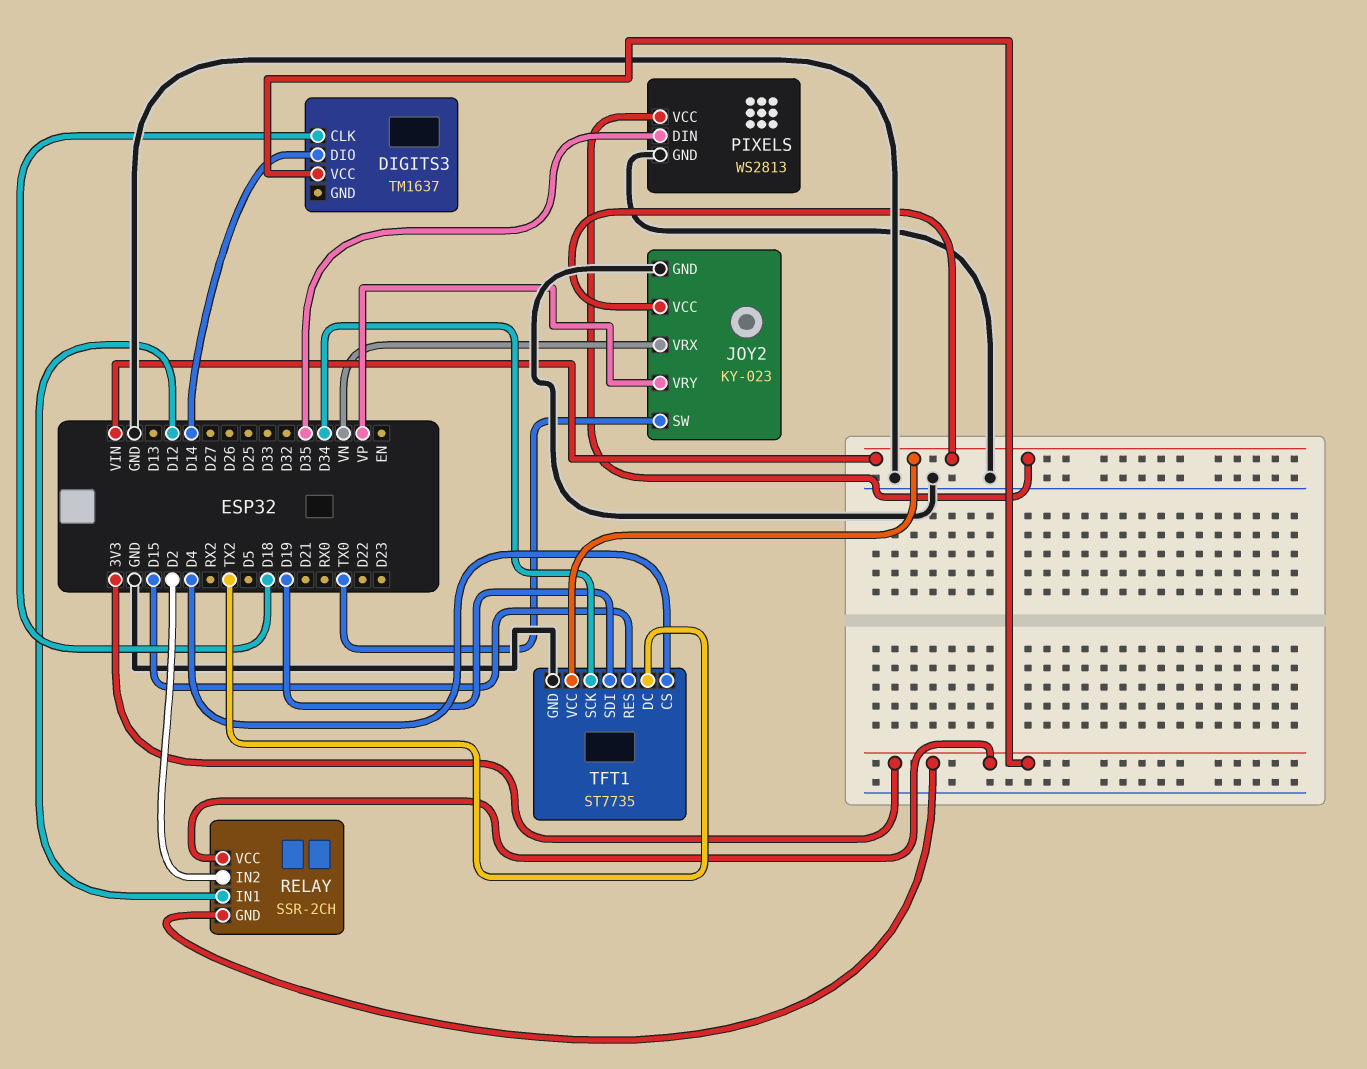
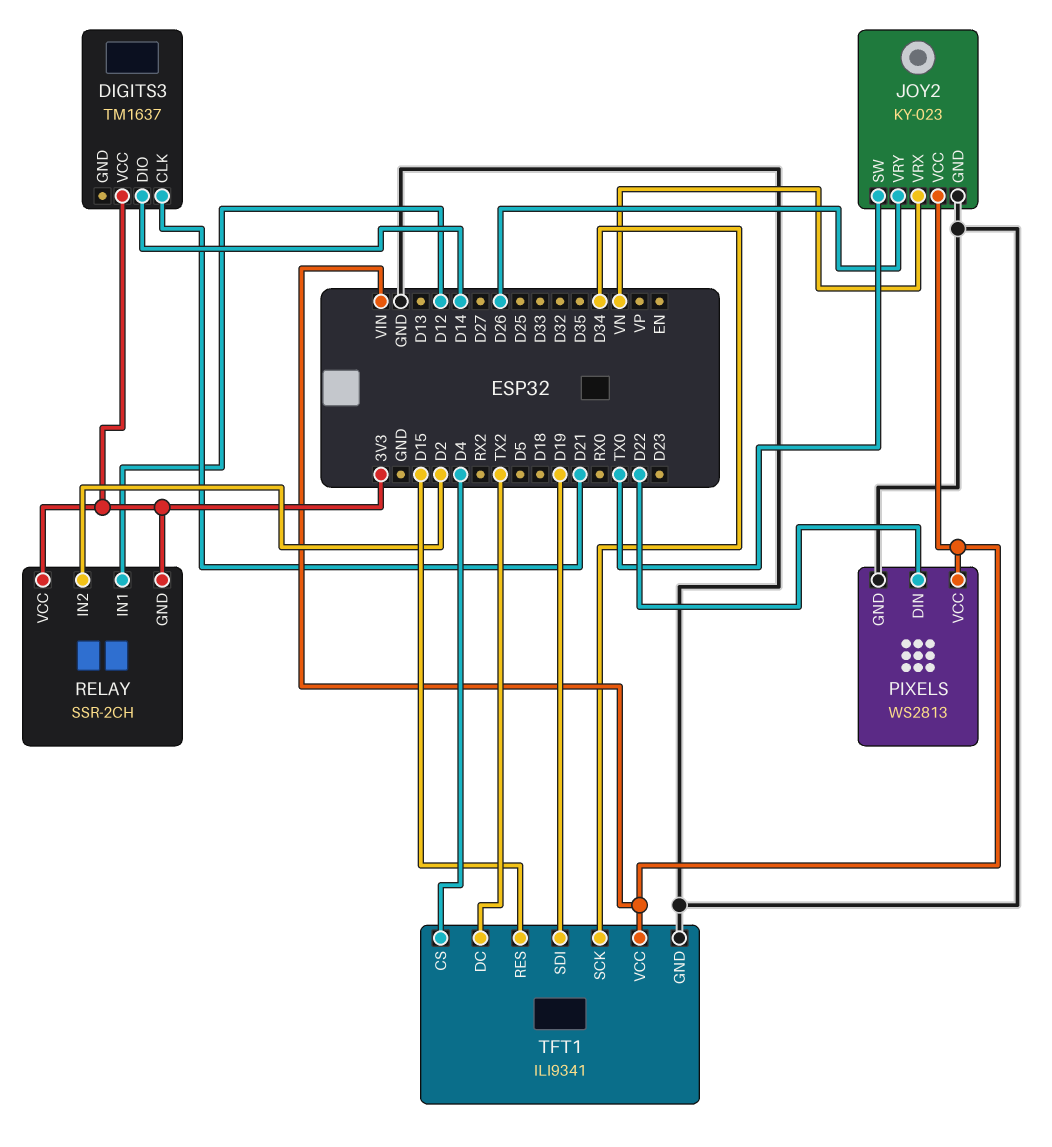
DIGITS3 pin CLK: D18 -> D21
JOY2 pin VRY: VP -> D26
PIXELS pin DIN: D35 -> D22
TFT1: ST7735 -> ILI9341

